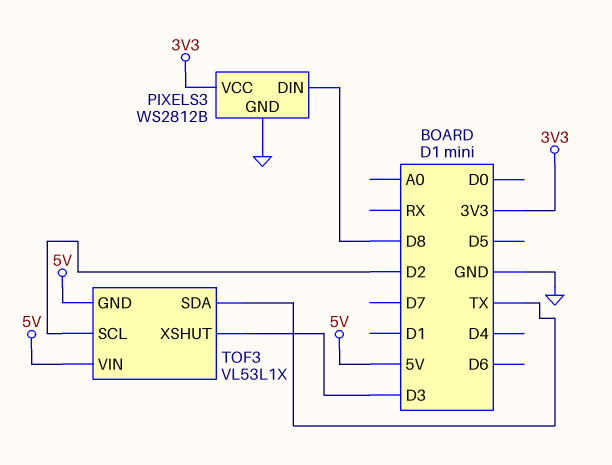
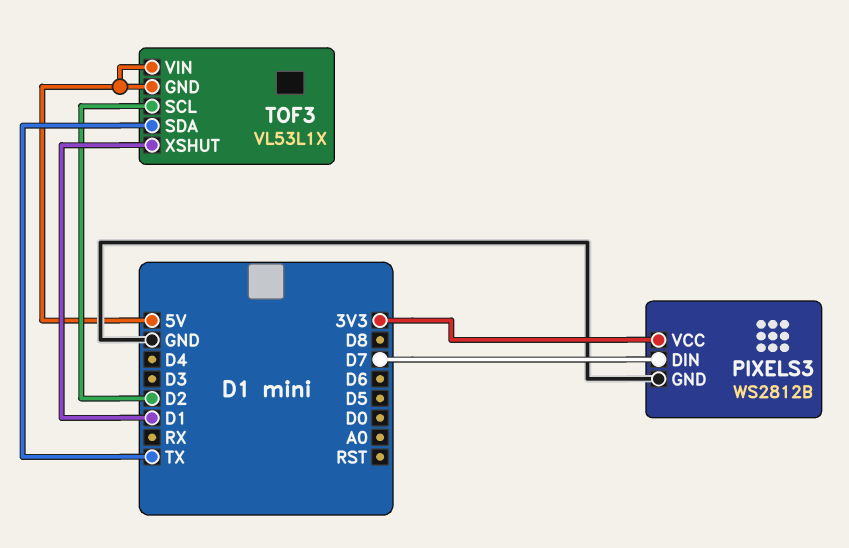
PIXELS3 pin DIN: D8 -> D7
TOF3 pin XSHUT: D3 -> D1

